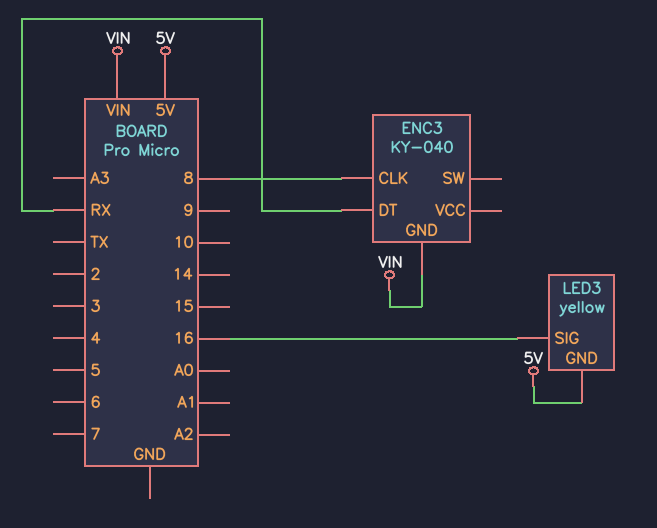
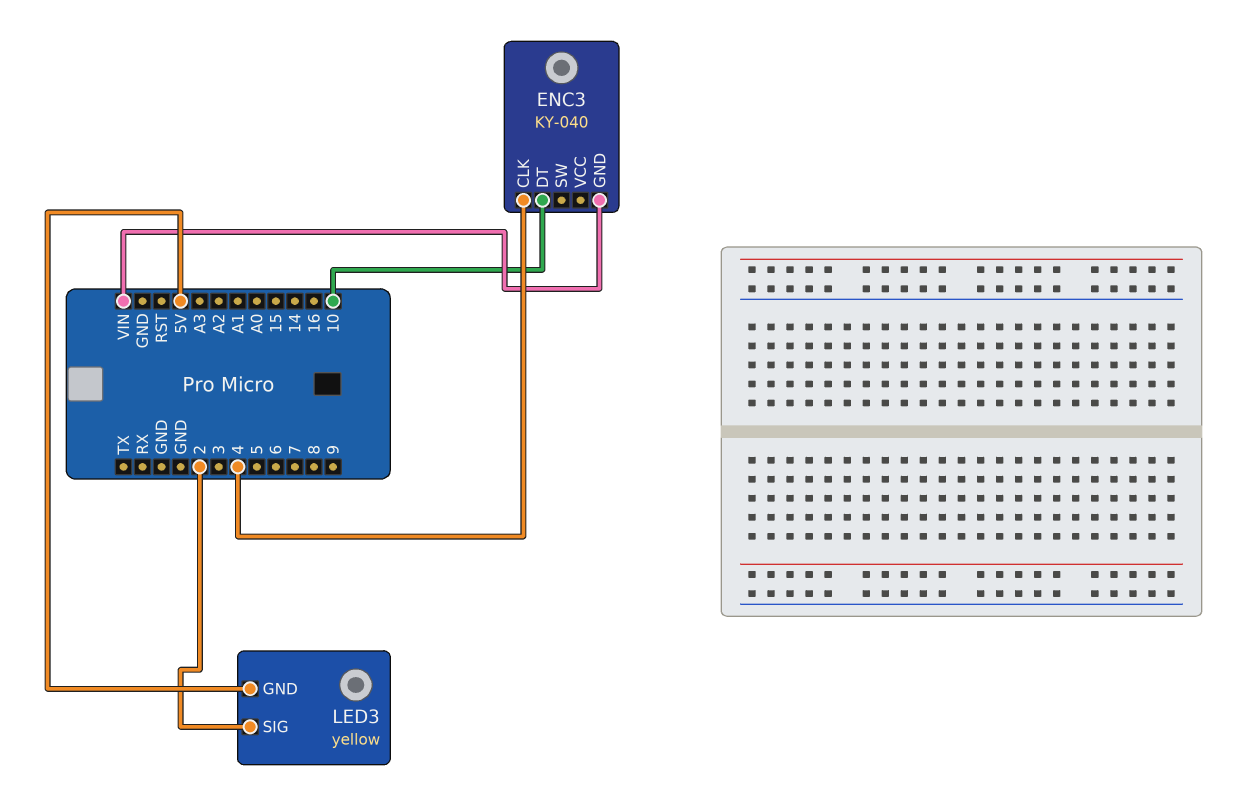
ENC3 pin CLK: 8 -> 4
ENC3 pin DT: RX -> 10
LED3 pin SIG: 16 -> 2

